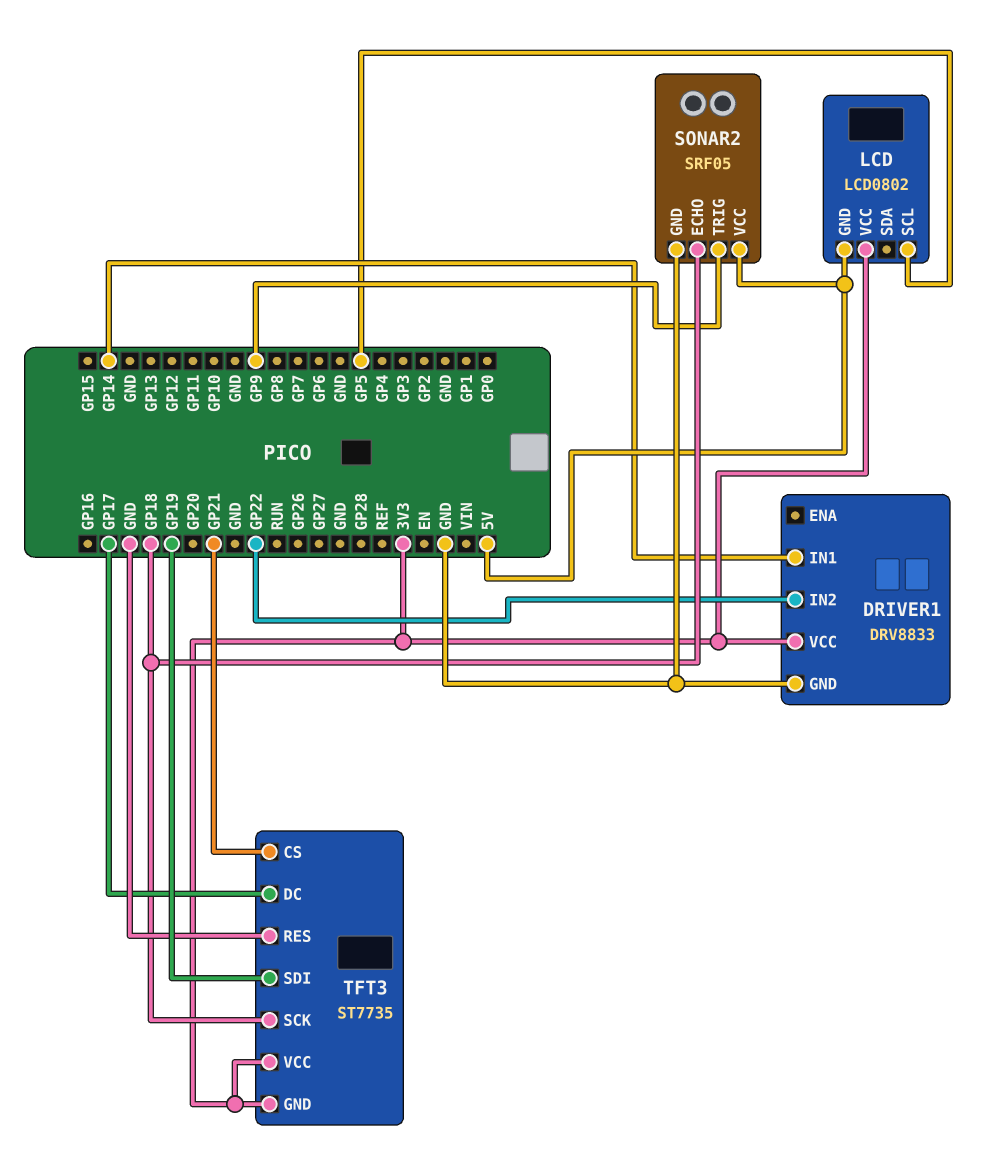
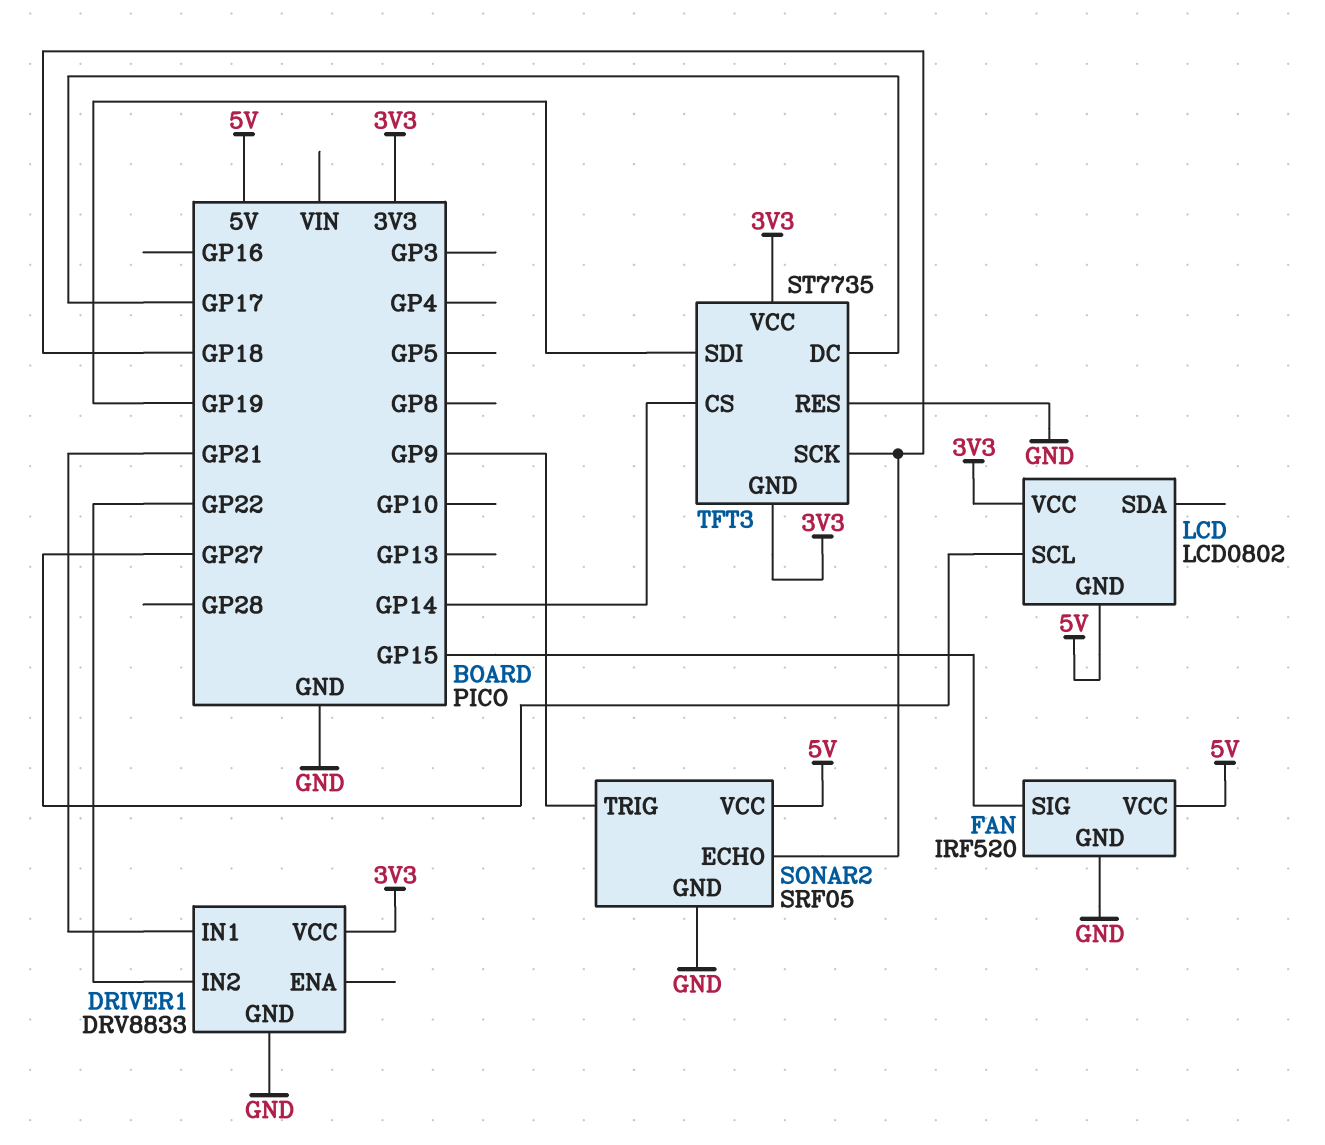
DRIVER1 pin IN1: GP14 -> GP21
FAN: none -> IRF520
FAN pin GND: none -> GND
FAN pin SIG: none -> GP15
FAN pin VCC: none -> 5V
LCD pin SCL: GP5 -> GP27
TFT3 pin CS: GP21 -> GP14

